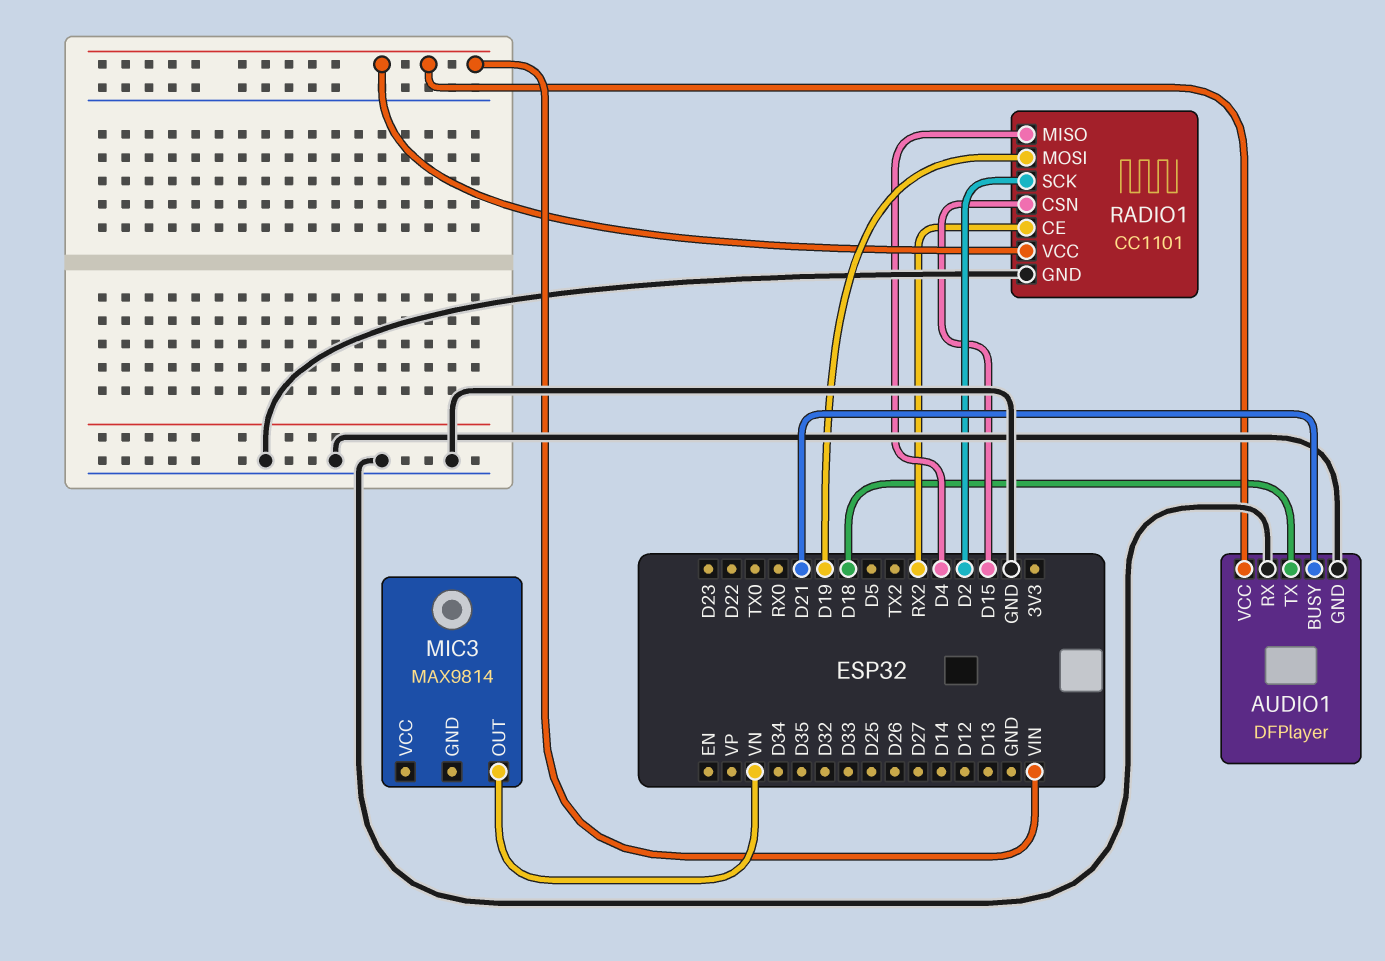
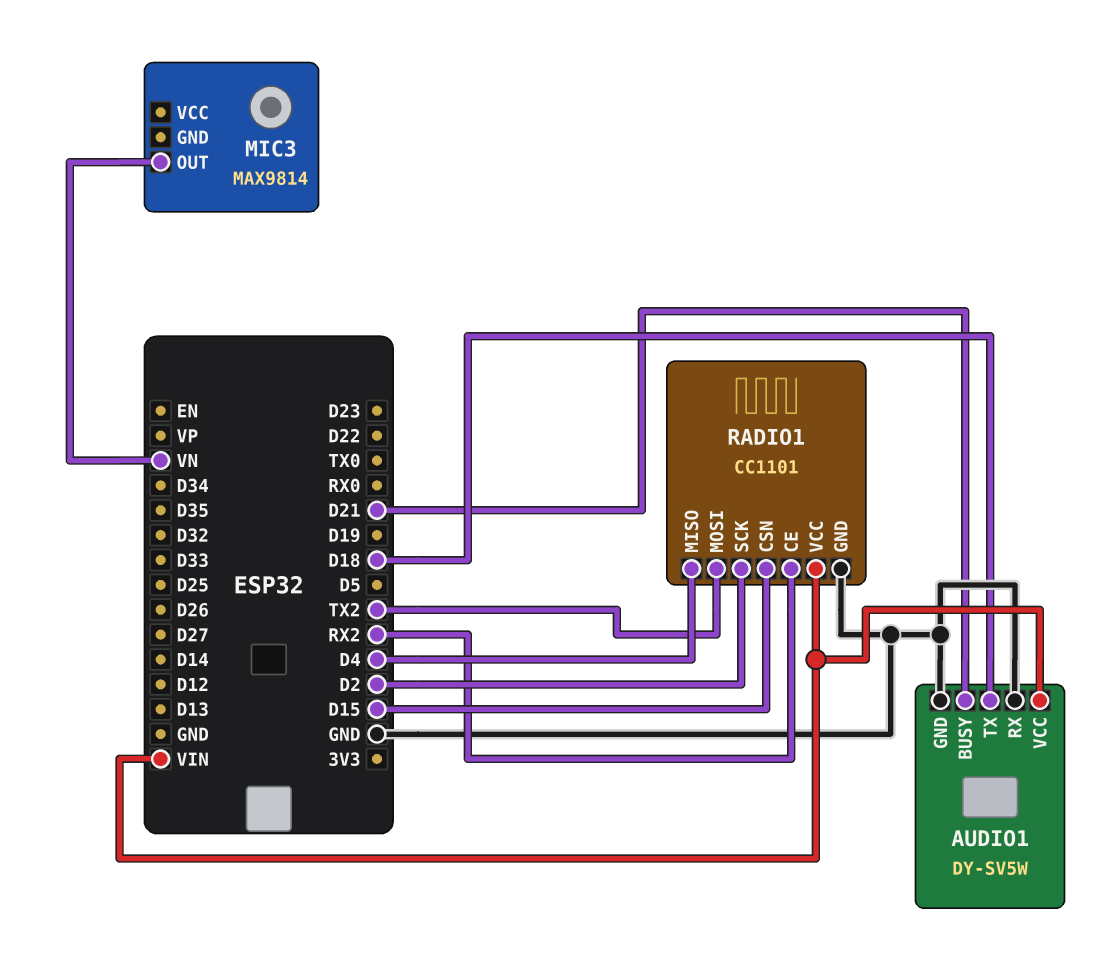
AUDIO1: DFPlayer -> DY-SV5W
RADIO1 pin MOSI: D19 -> TX2

